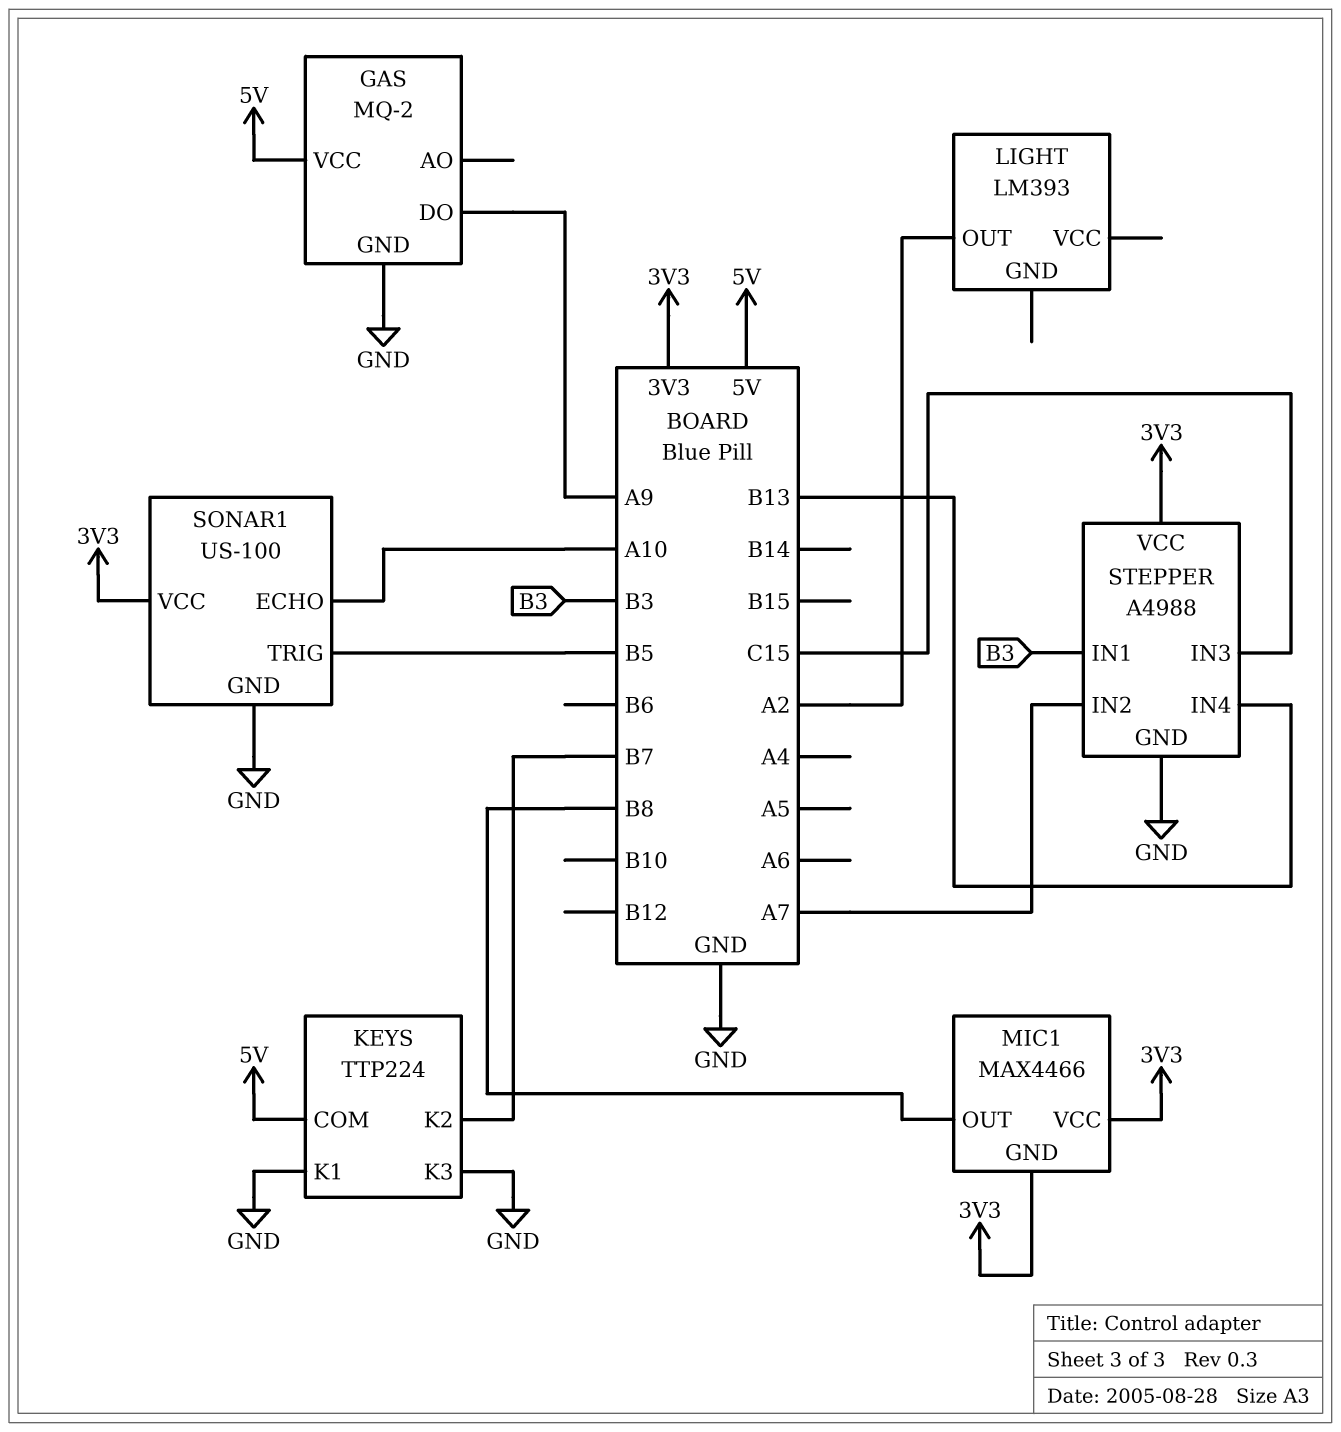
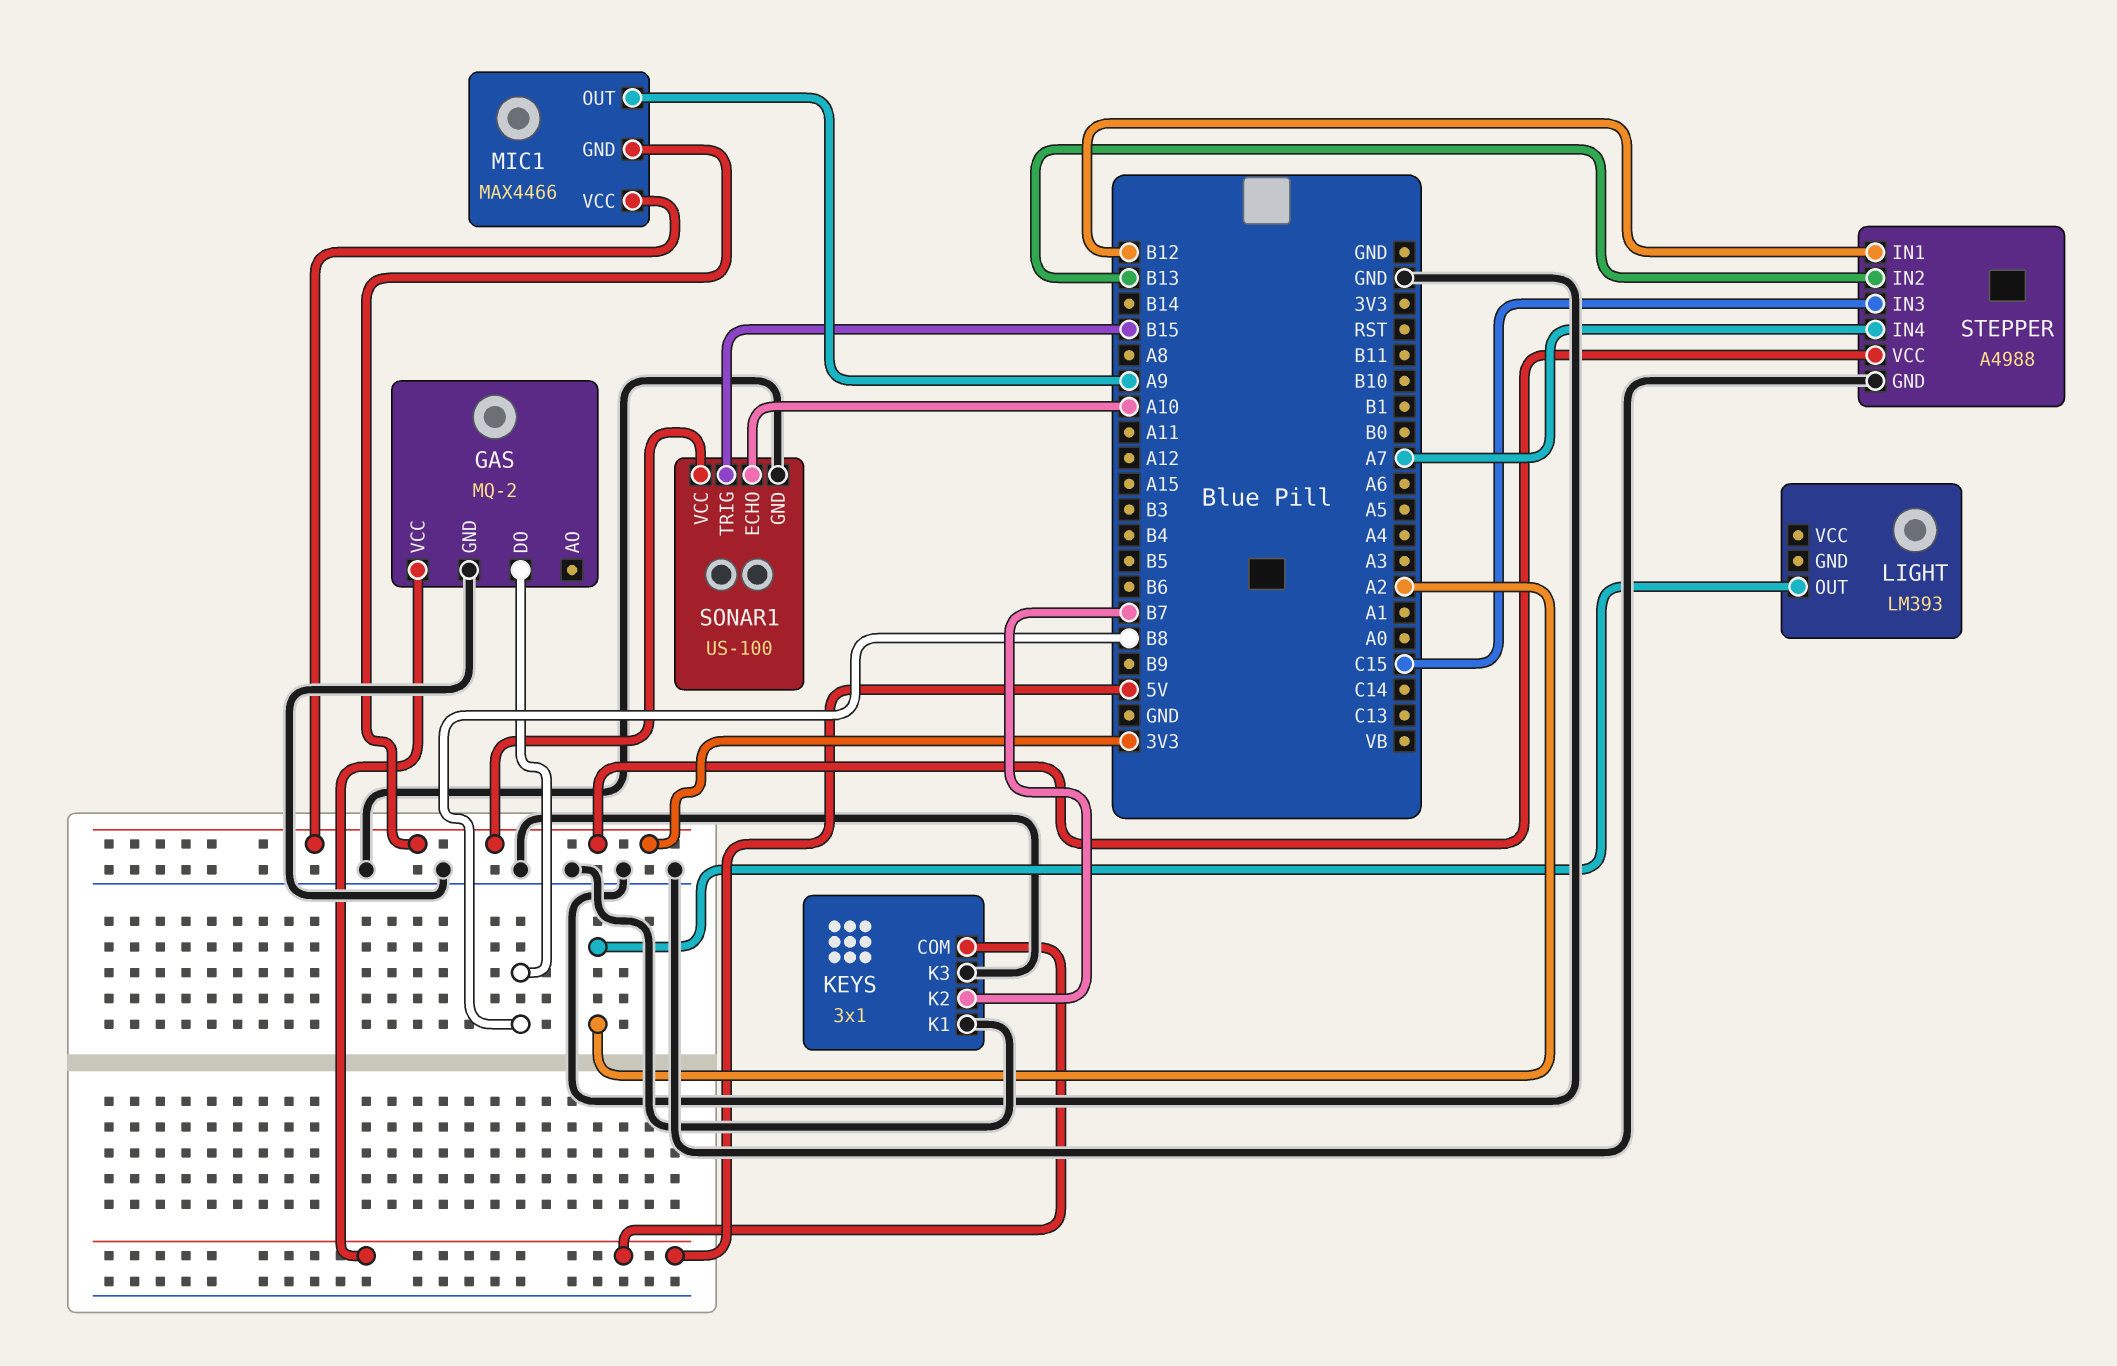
GAS pin DO: A9 -> B8
KEYS: TTP224 -> 3x1
MIC1 pin OUT: B8 -> A9
SONAR1 pin TRIG: B5 -> B15
STEPPER pin IN1: B3 -> B12
STEPPER pin IN2: A7 -> B13
STEPPER pin IN4: B13 -> A7

